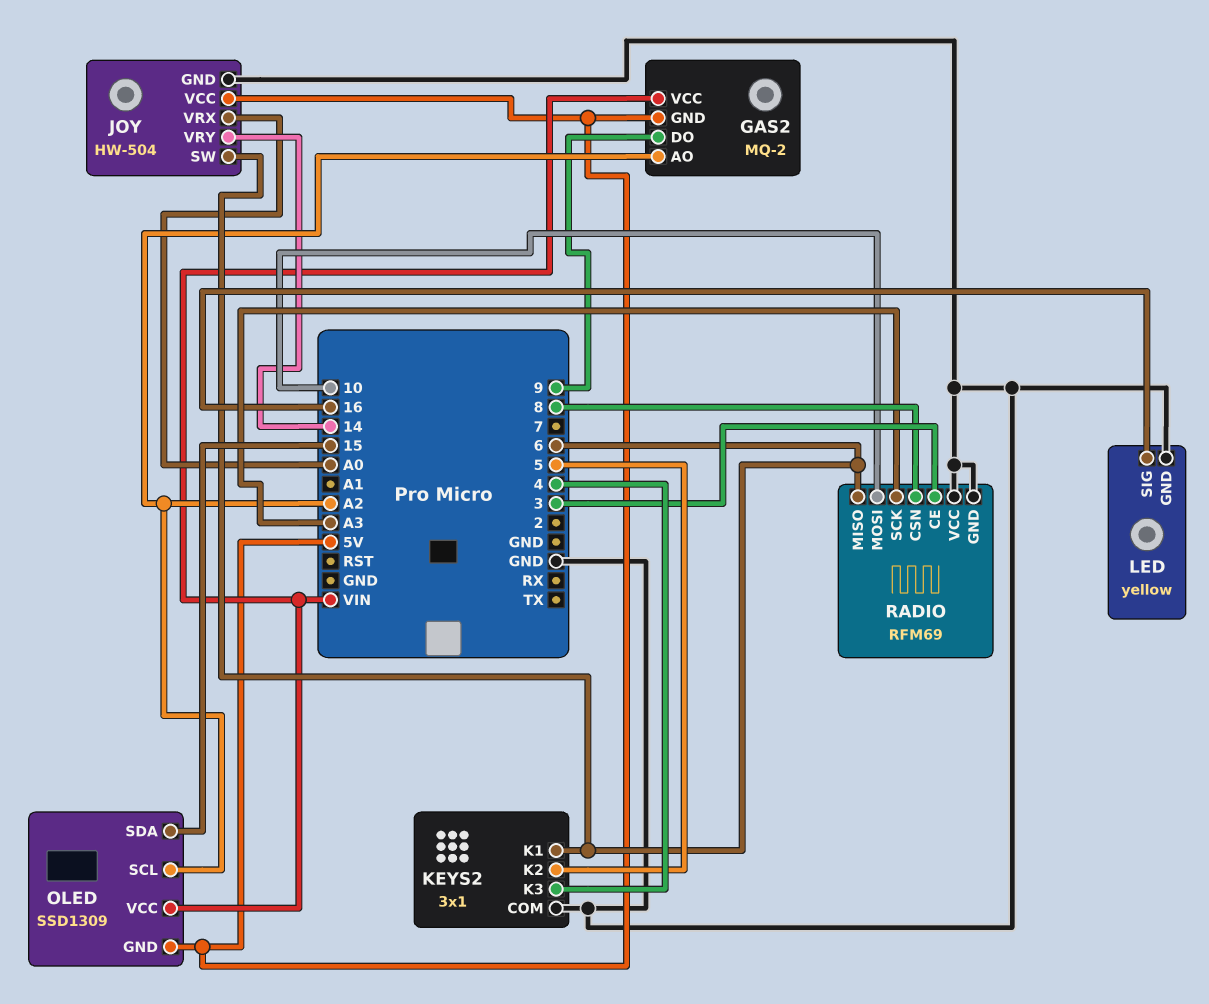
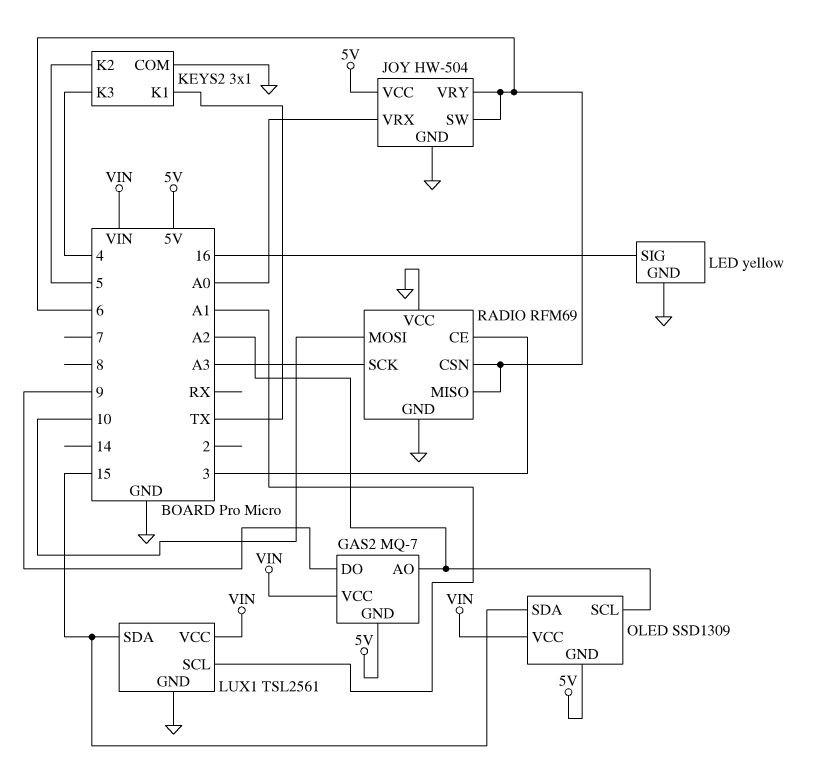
GAS2: MQ-2 -> MQ-7
JOY pin VRY: 14 -> 6
KEYS2 pin K1: 6 -> TX
LUX1: none -> TSL2561
LUX1 pin GND: none -> GND
LUX1 pin SCL: none -> A1
LUX1 pin SDA: none -> 15
LUX1 pin VCC: none -> VIN
RADIO pin CSN: 8 -> 6

